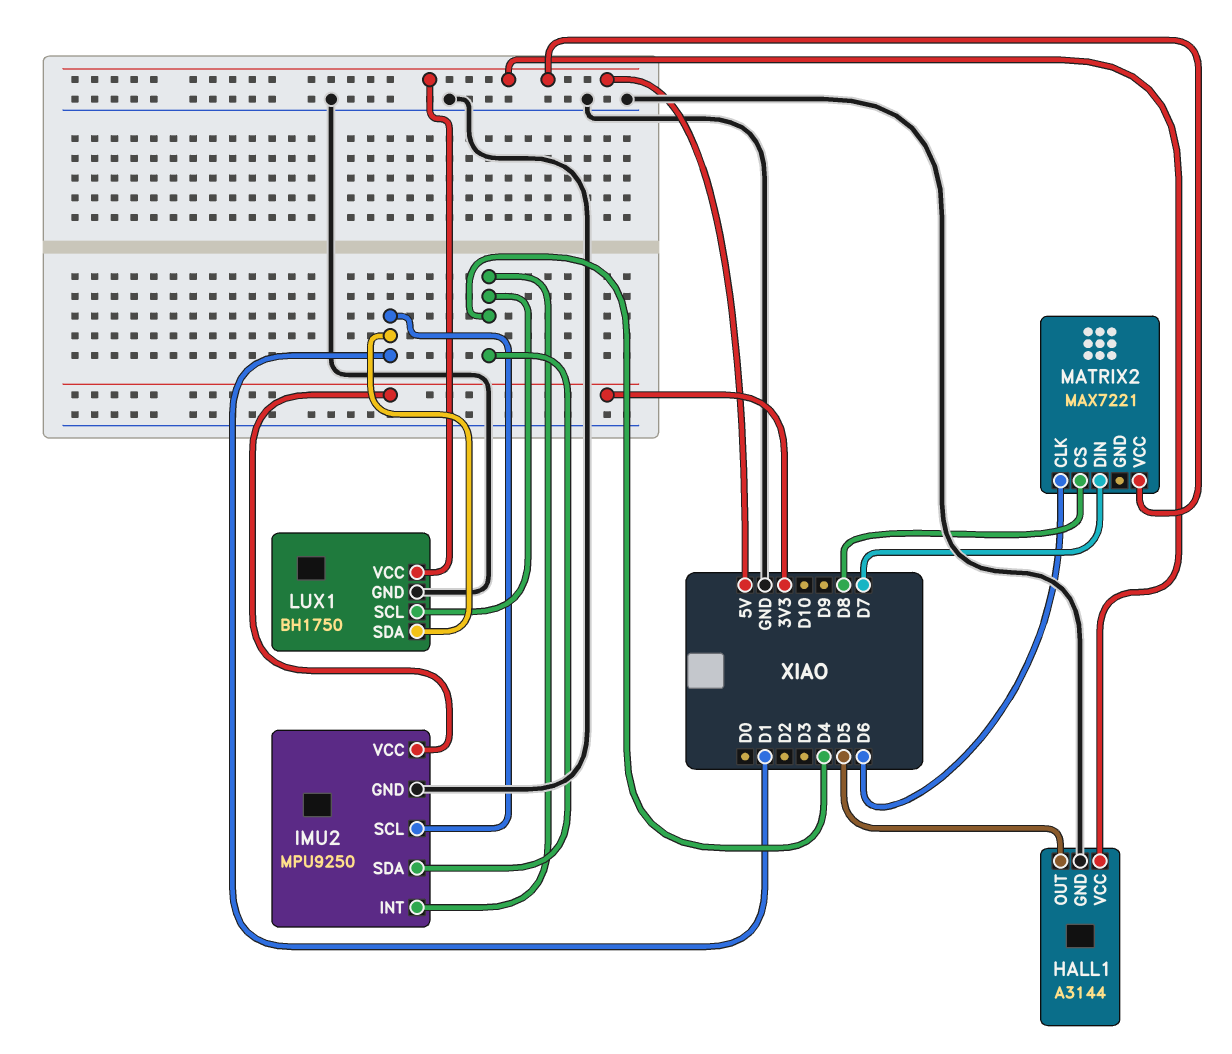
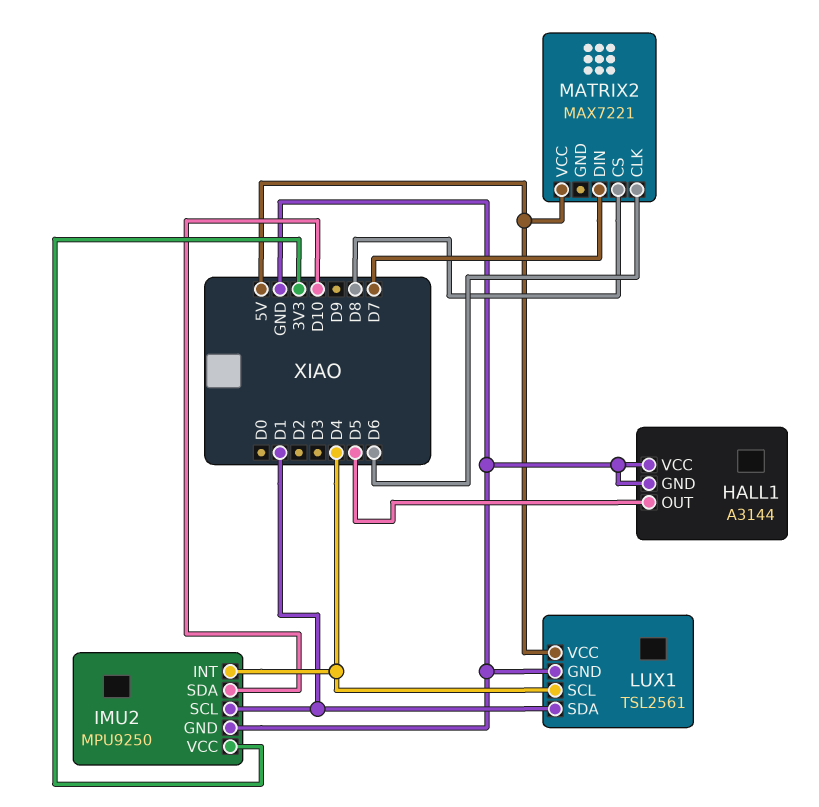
HALL1 pin VCC: 5V -> GND
IMU2 pin SDA: D4 -> D10
LUX1: BH1750 -> TSL2561

